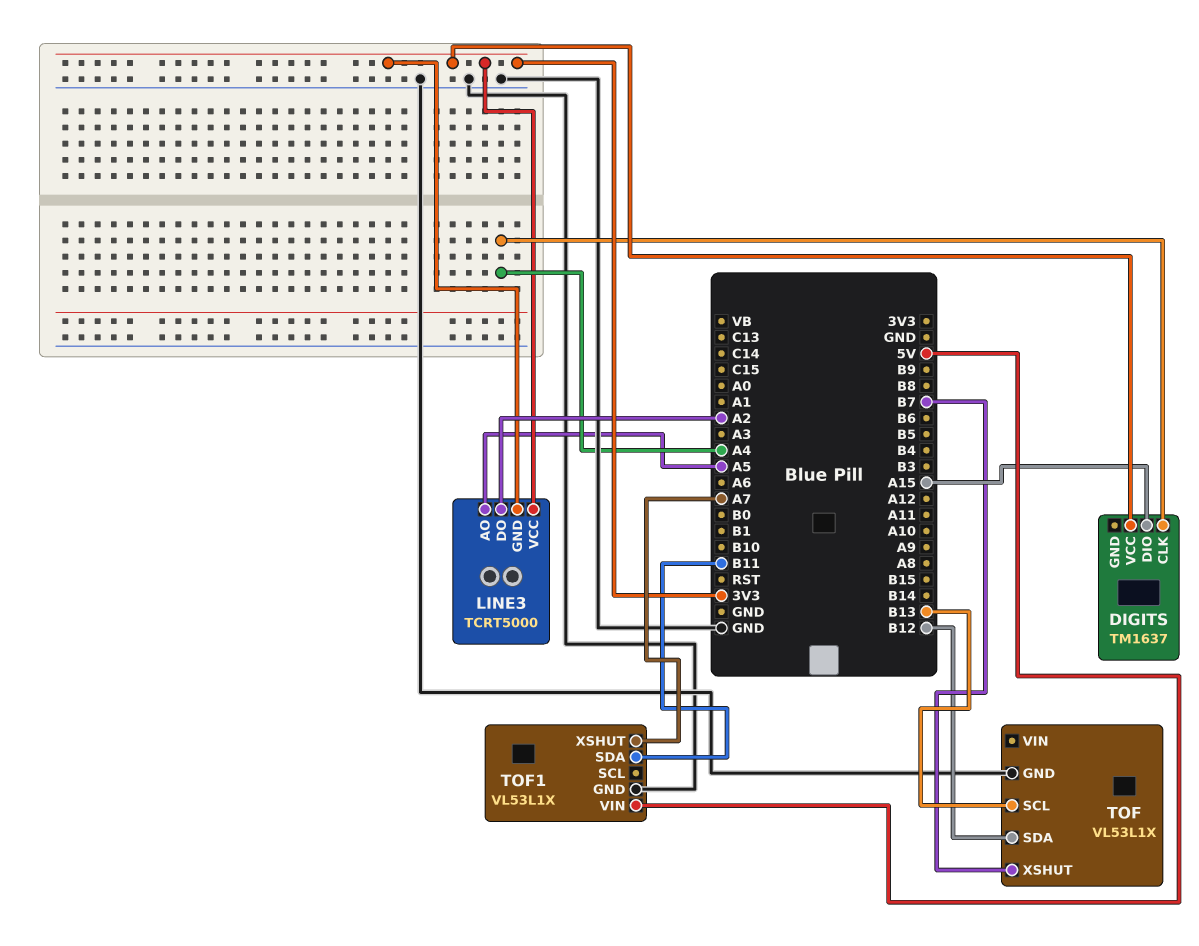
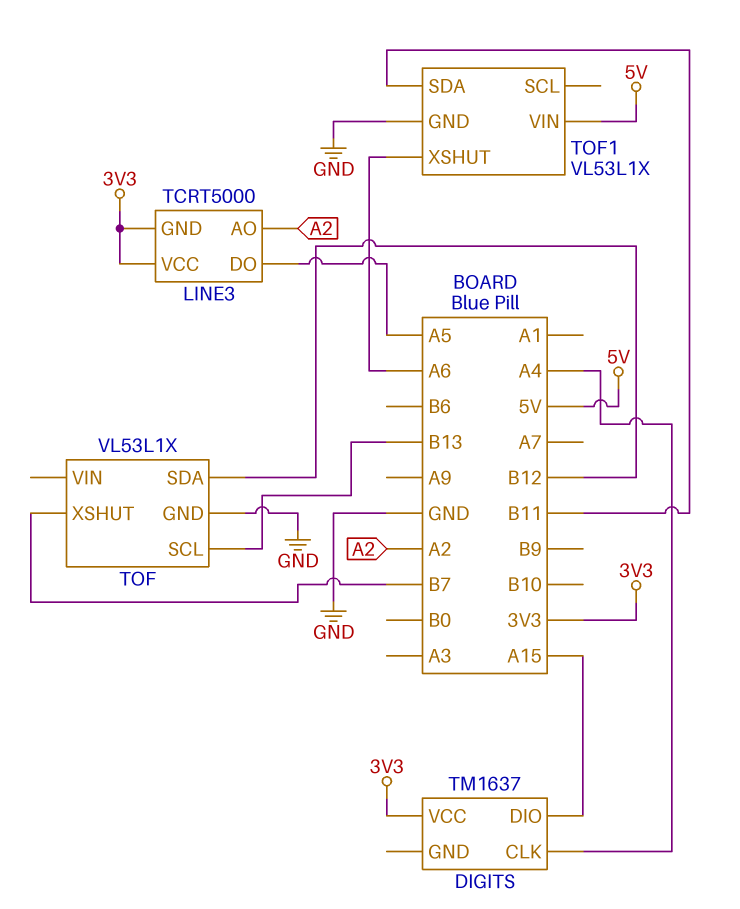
LINE3 pin AO: A5 -> A2
LINE3 pin DO: A2 -> A5
TOF1 pin XSHUT: A7 -> A6

